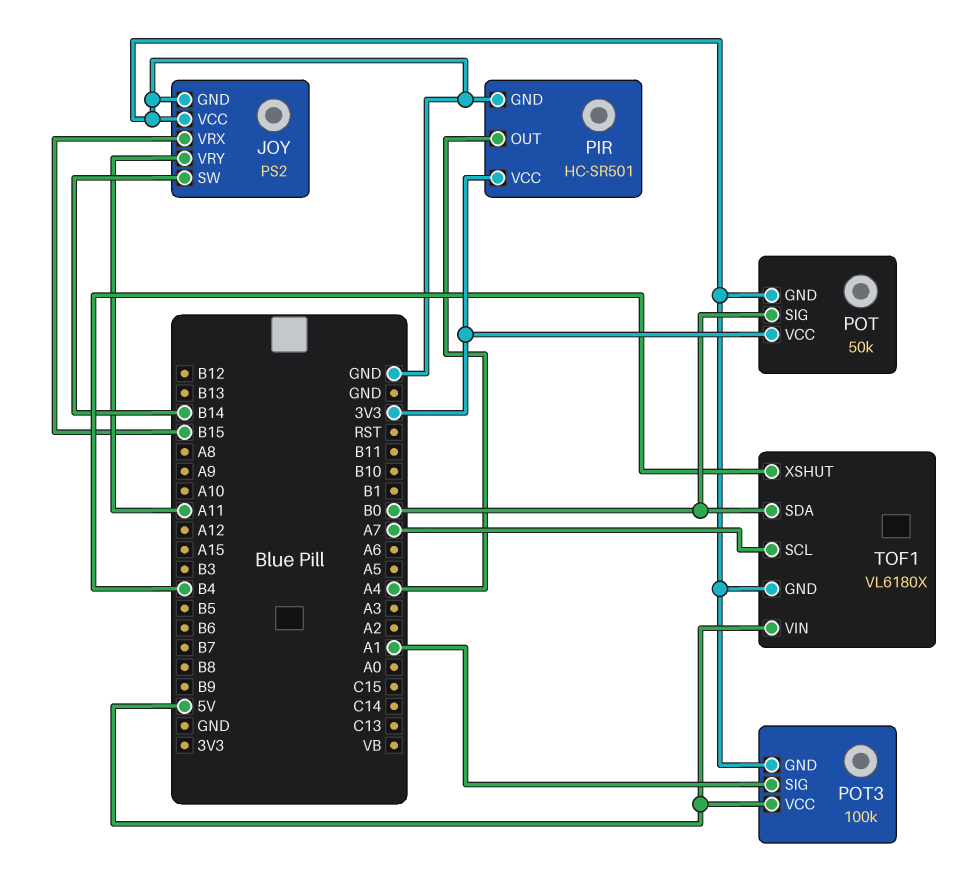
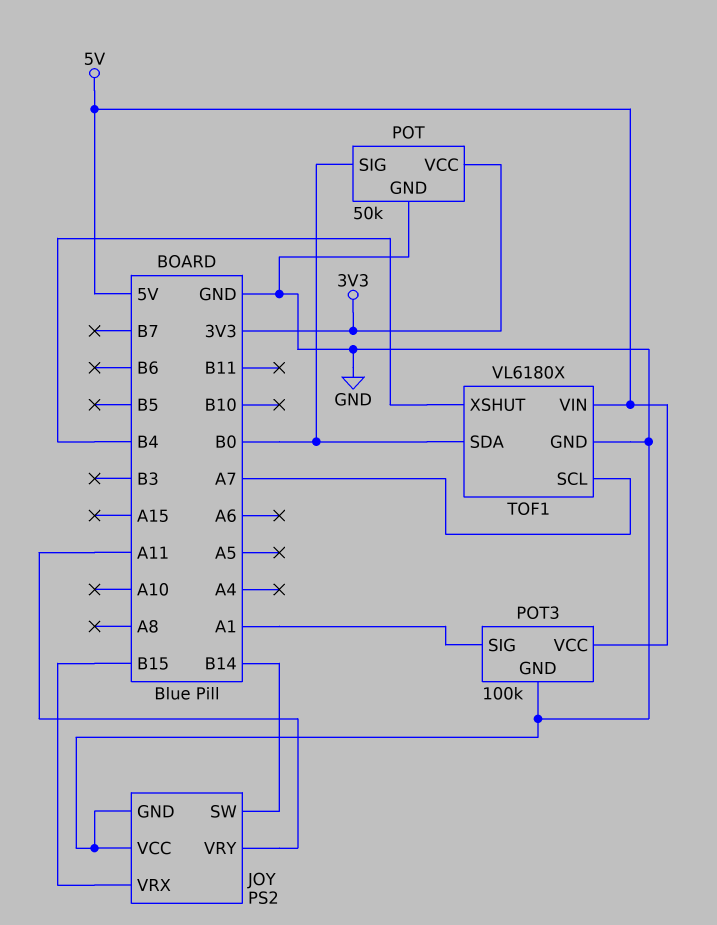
PIR: HC-SR501 -> none
PIR pin GND: GND -> none
PIR pin OUT: A4 -> none
PIR pin VCC: 3V3 -> none

